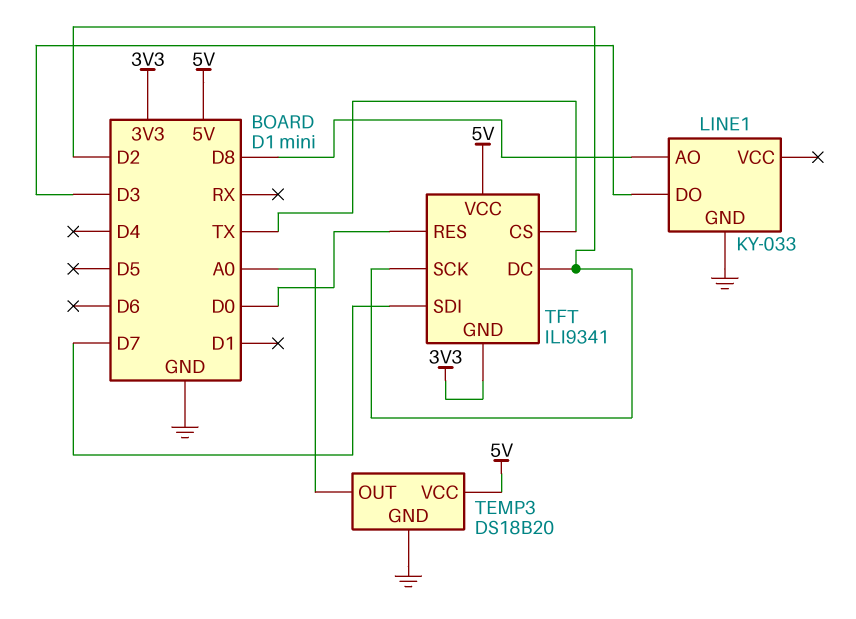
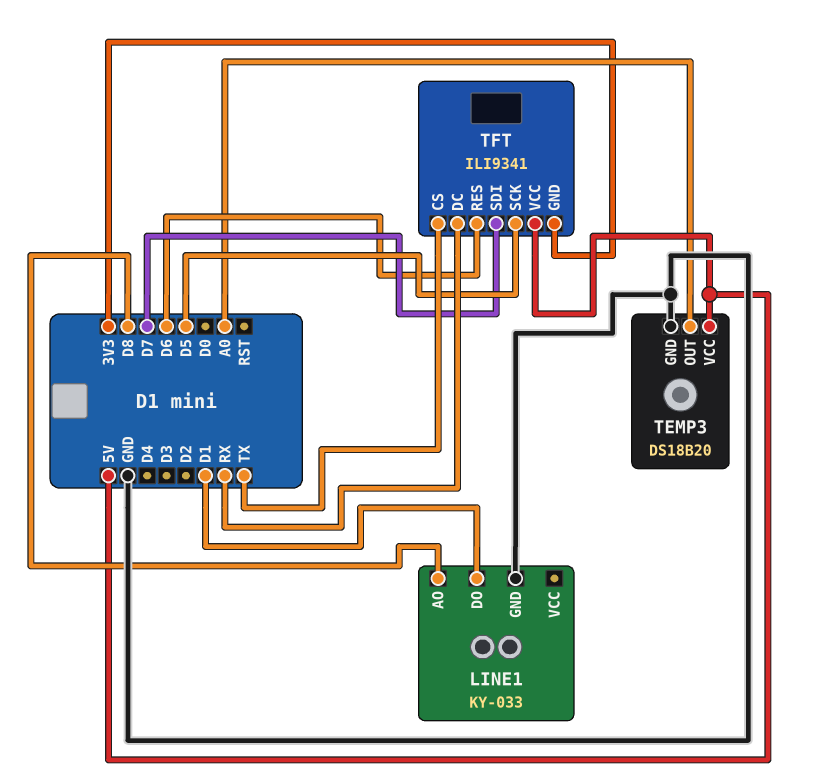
LINE1 pin DO: D3 -> D1
TFT pin DC: D2 -> RX
TFT pin RES: D0 -> D6
TFT pin SCK: D2 -> D5

